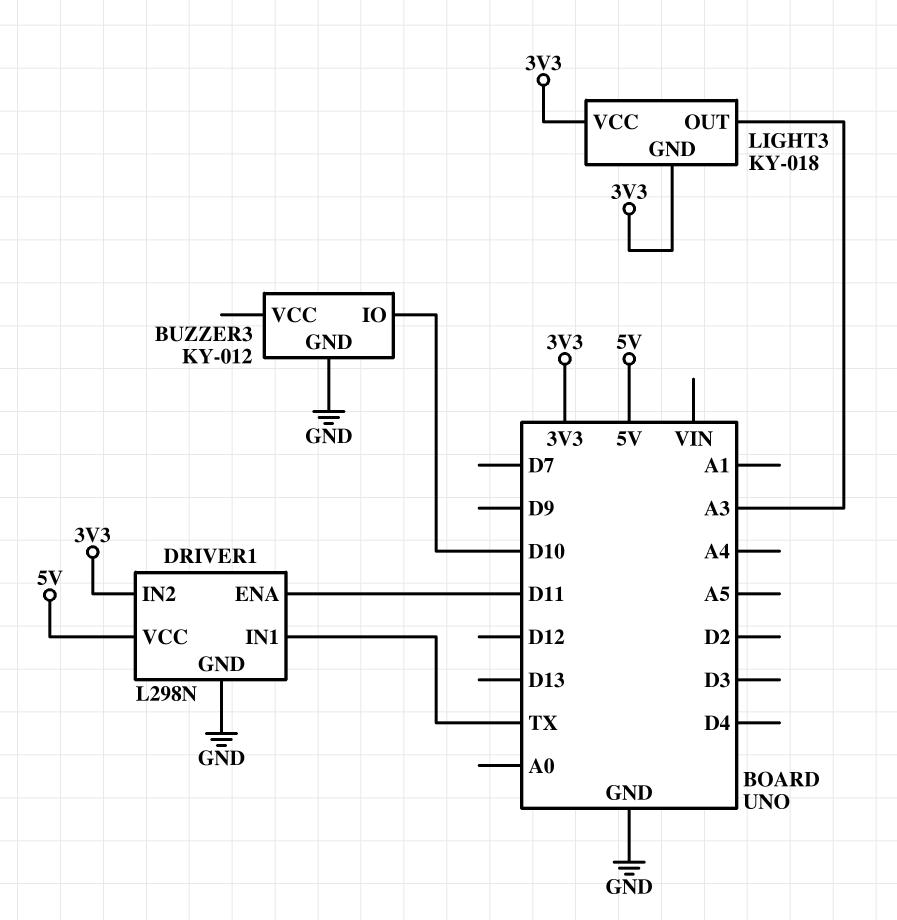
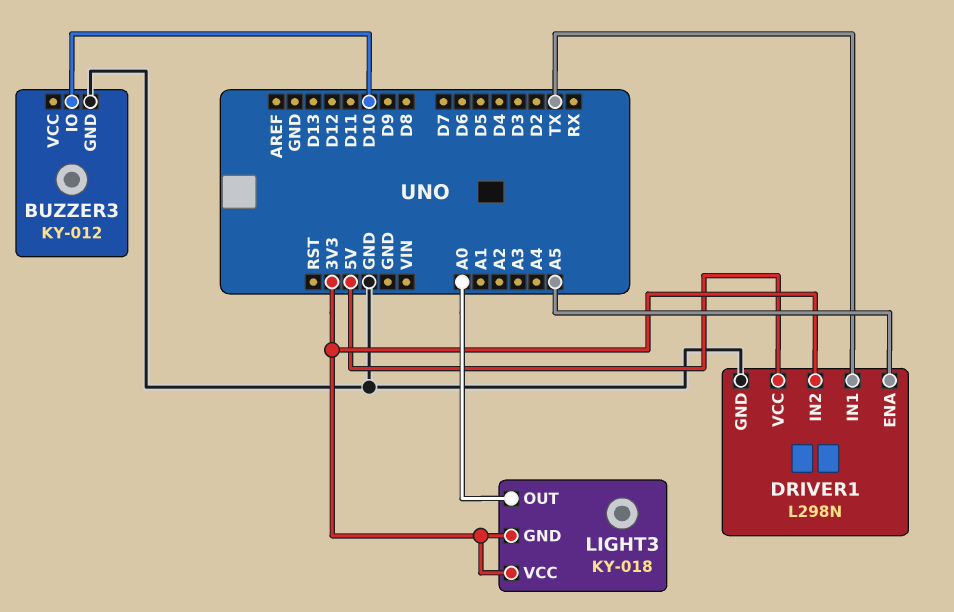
DRIVER1 pin ENA: D11 -> A5
LIGHT3 pin OUT: A3 -> A0

